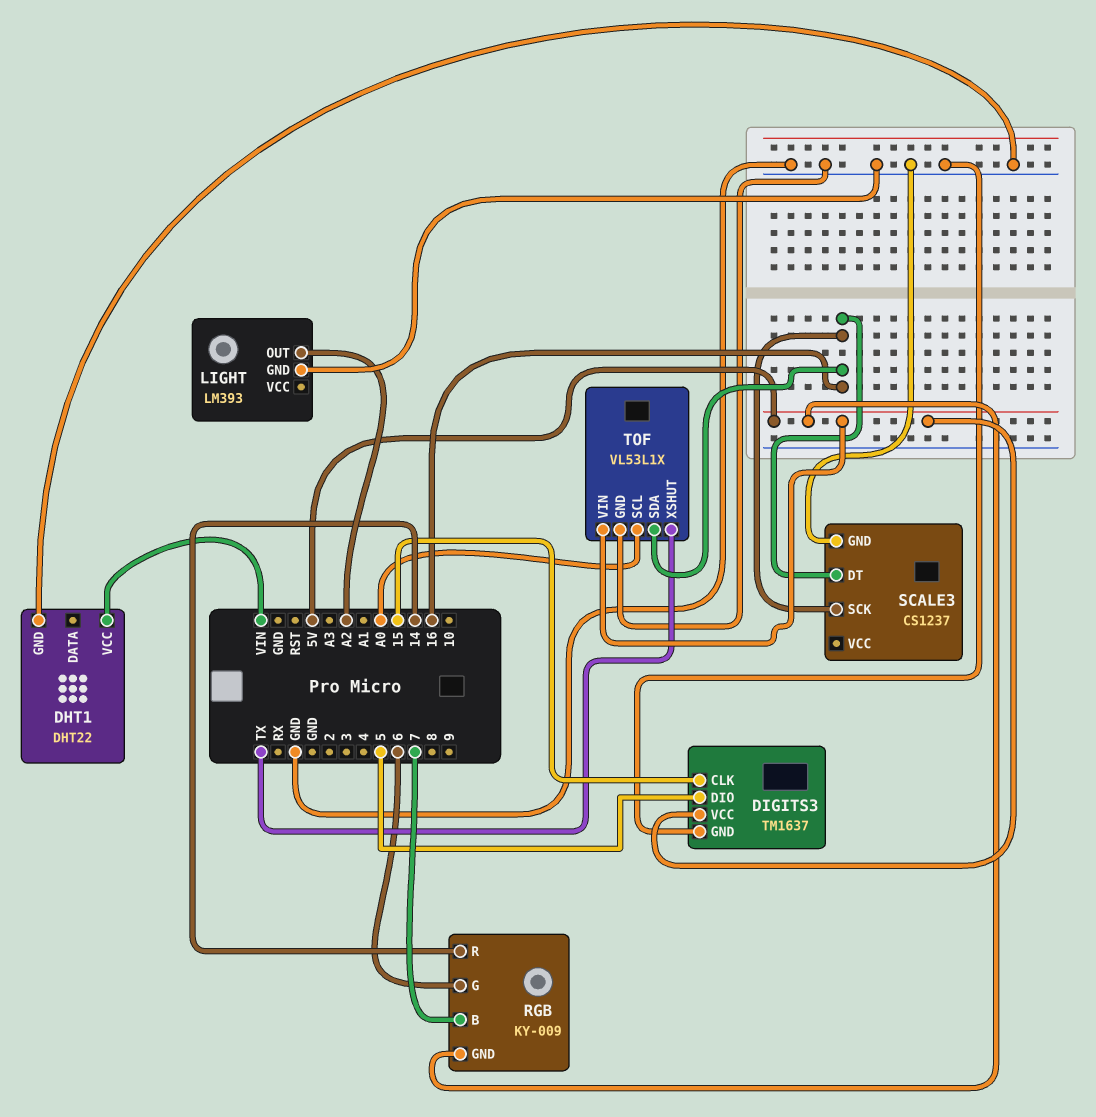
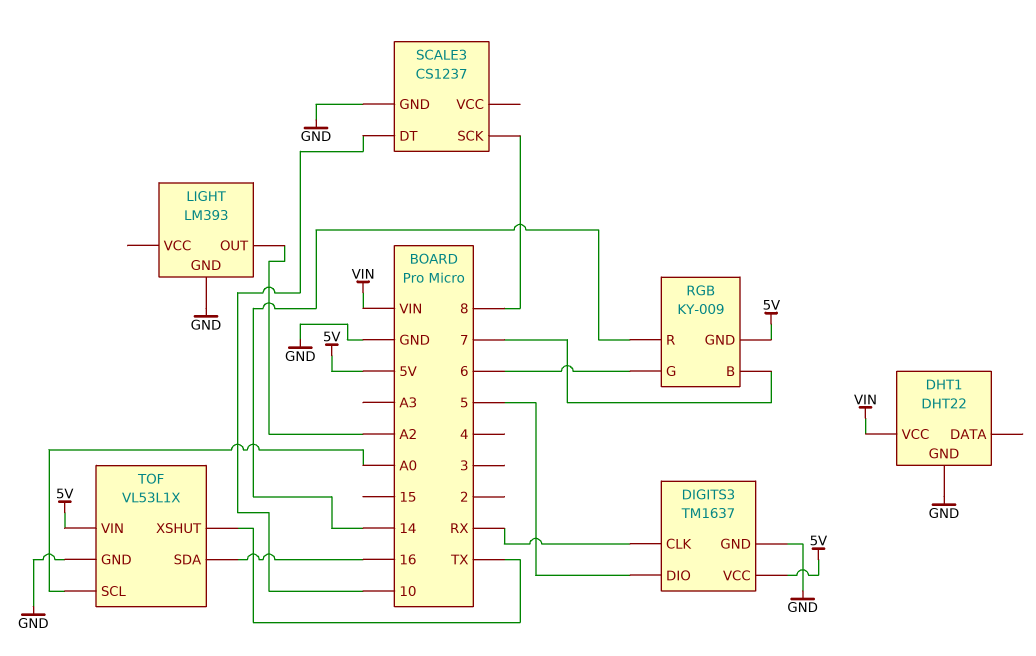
DIGITS3 pin CLK: 15 -> RX
SCALE3 pin DT: 16 -> 10
SCALE3 pin SCK: 16 -> 8

